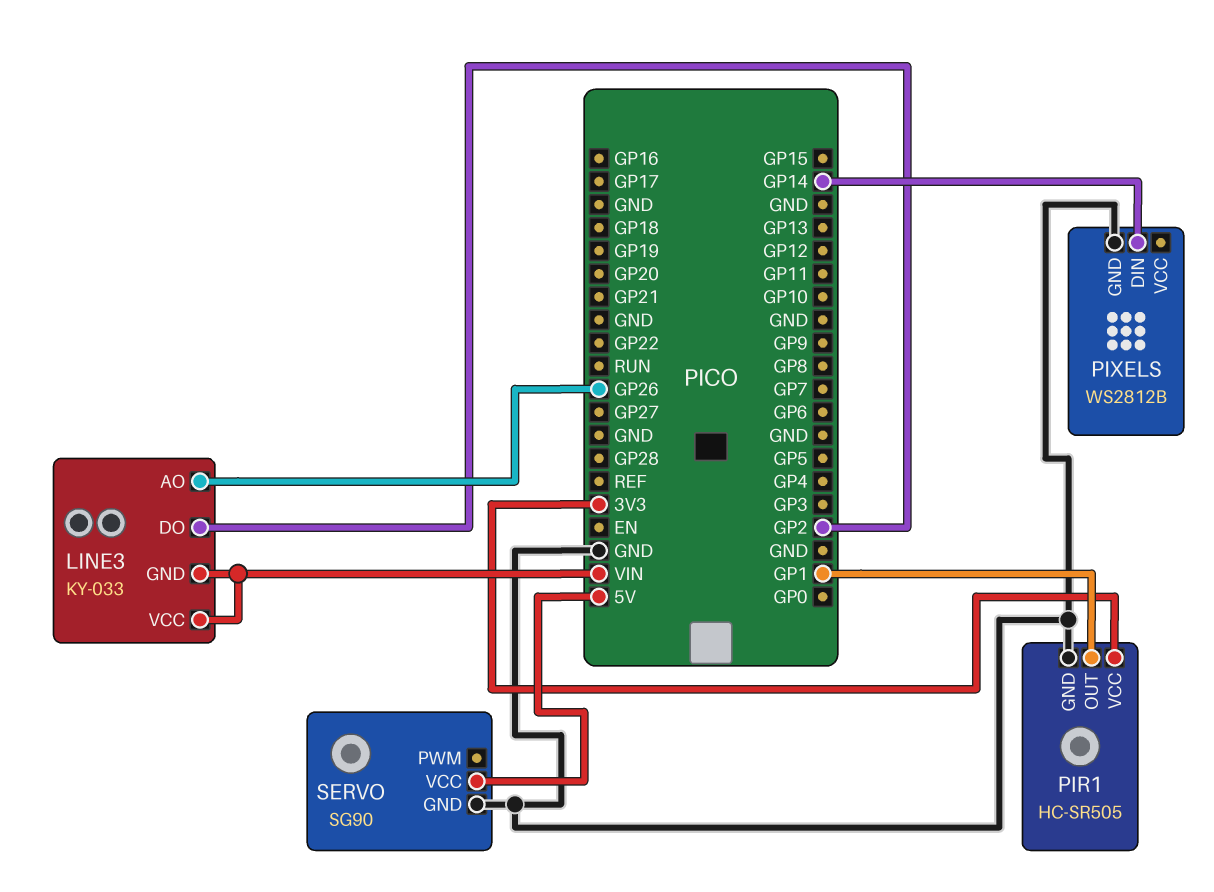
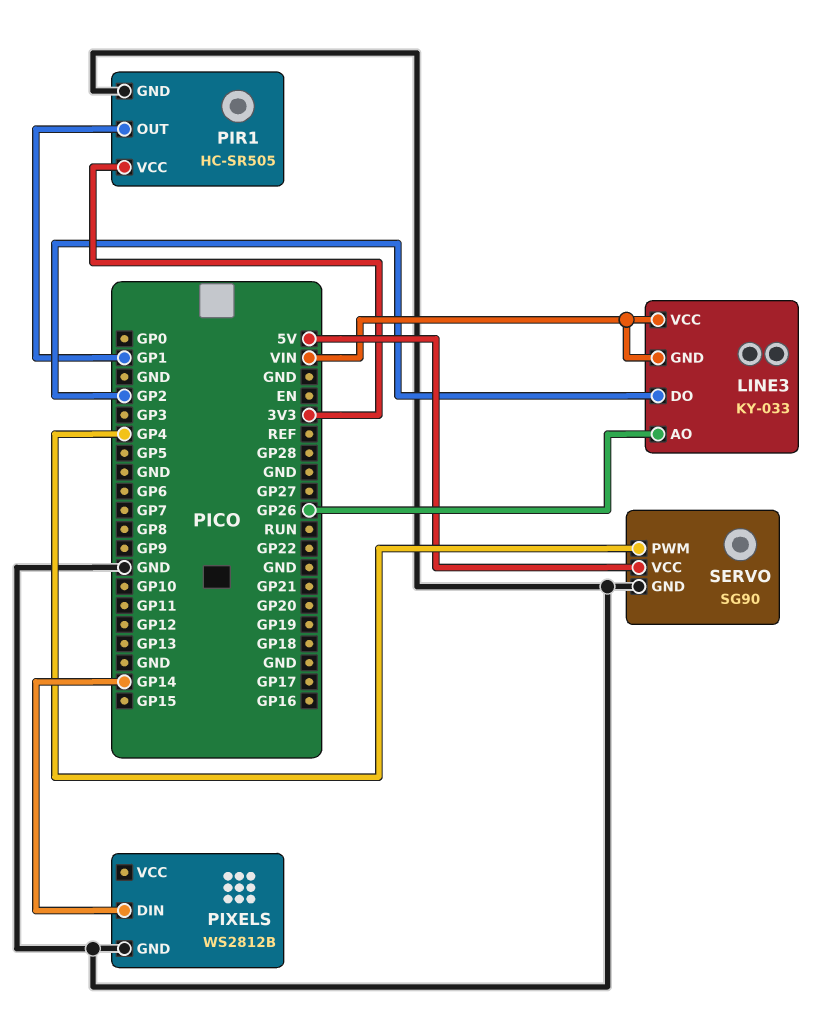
SERVO pin PWM: none -> GP4

